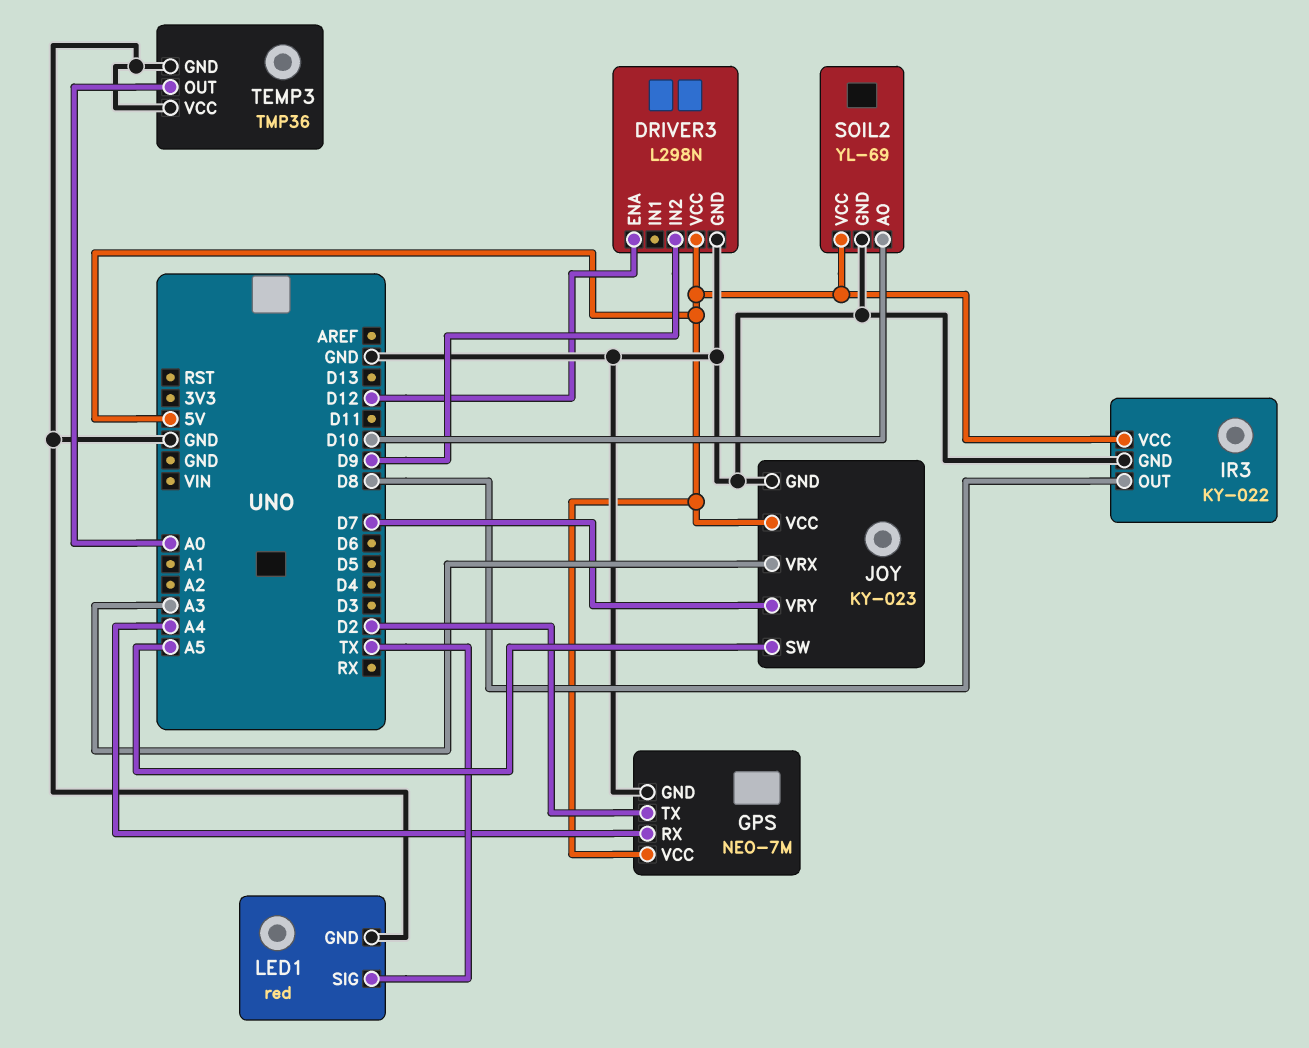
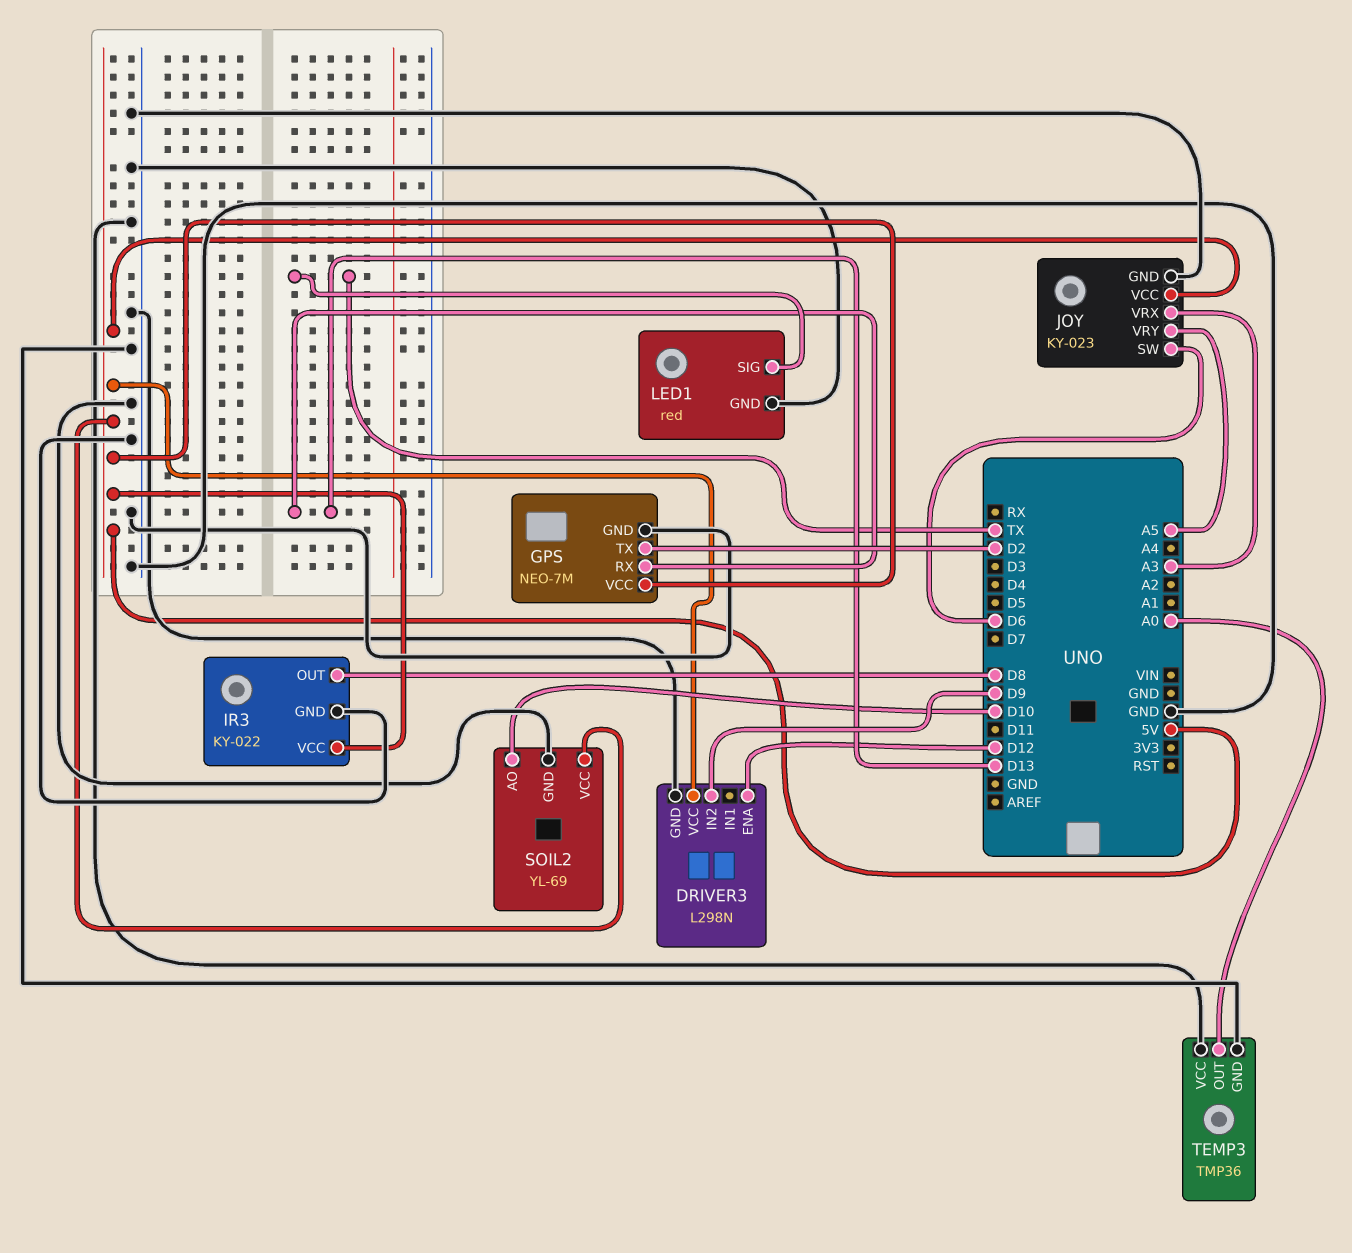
GPS pin RX: A4 -> D13
JOY pin SW: A5 -> D6
JOY pin VRY: D7 -> A5

